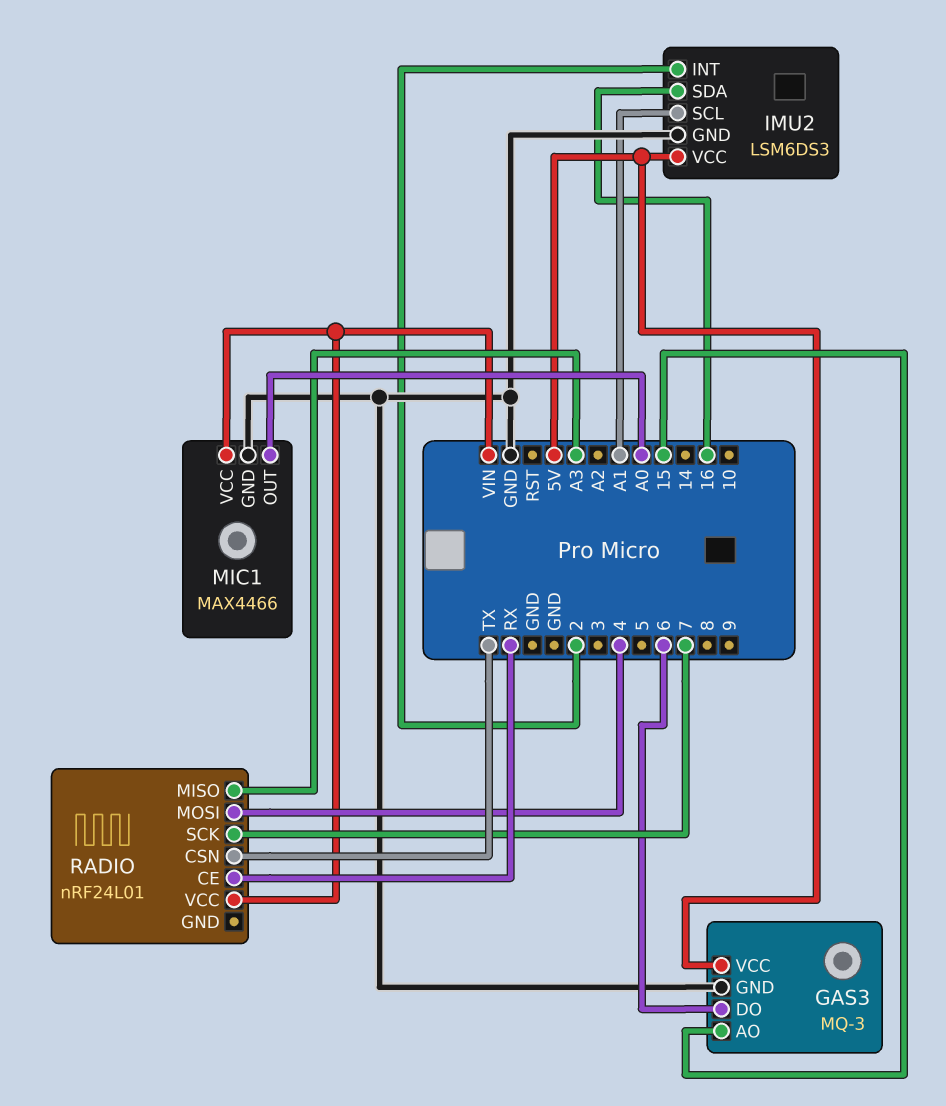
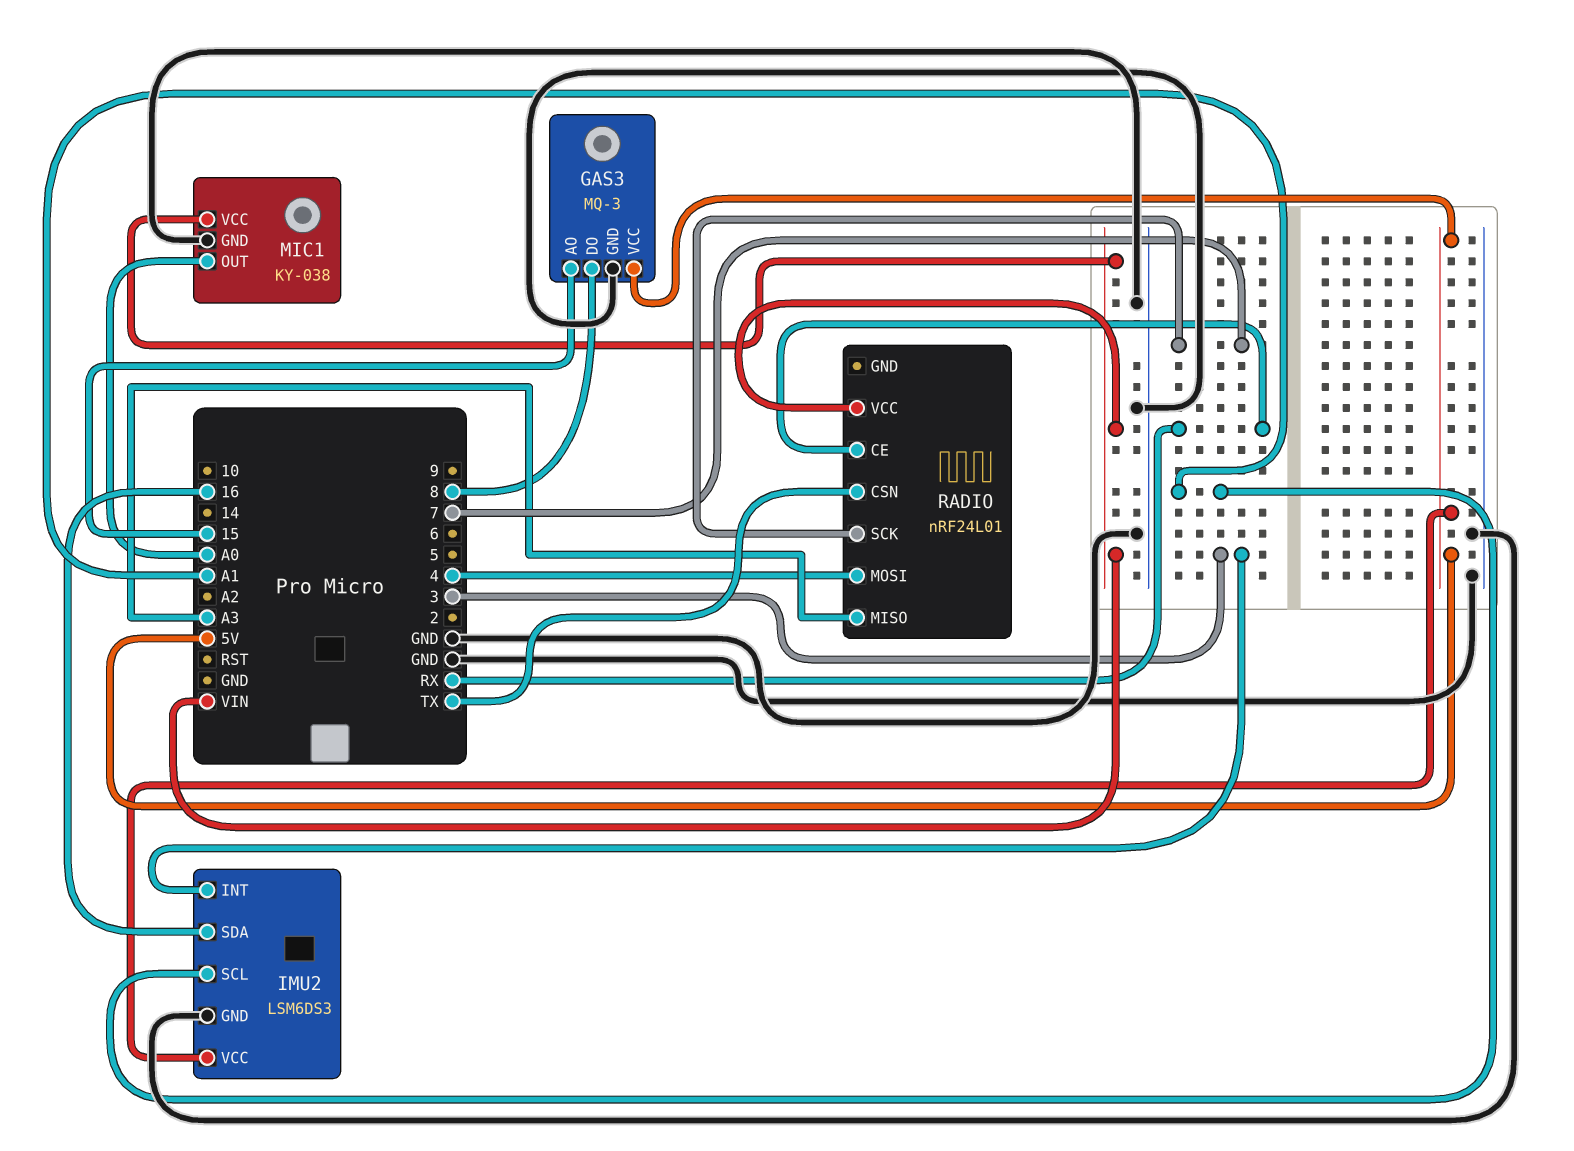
GAS3 pin DO: 6 -> 8
IMU2 pin INT: 2 -> 3
MIC1: MAX4466 -> KY-038

